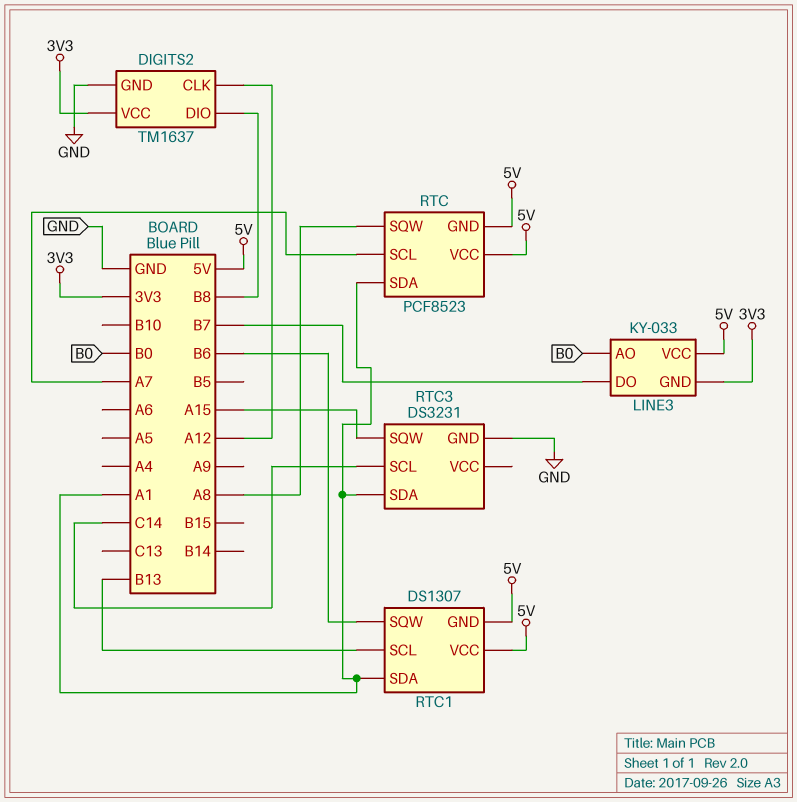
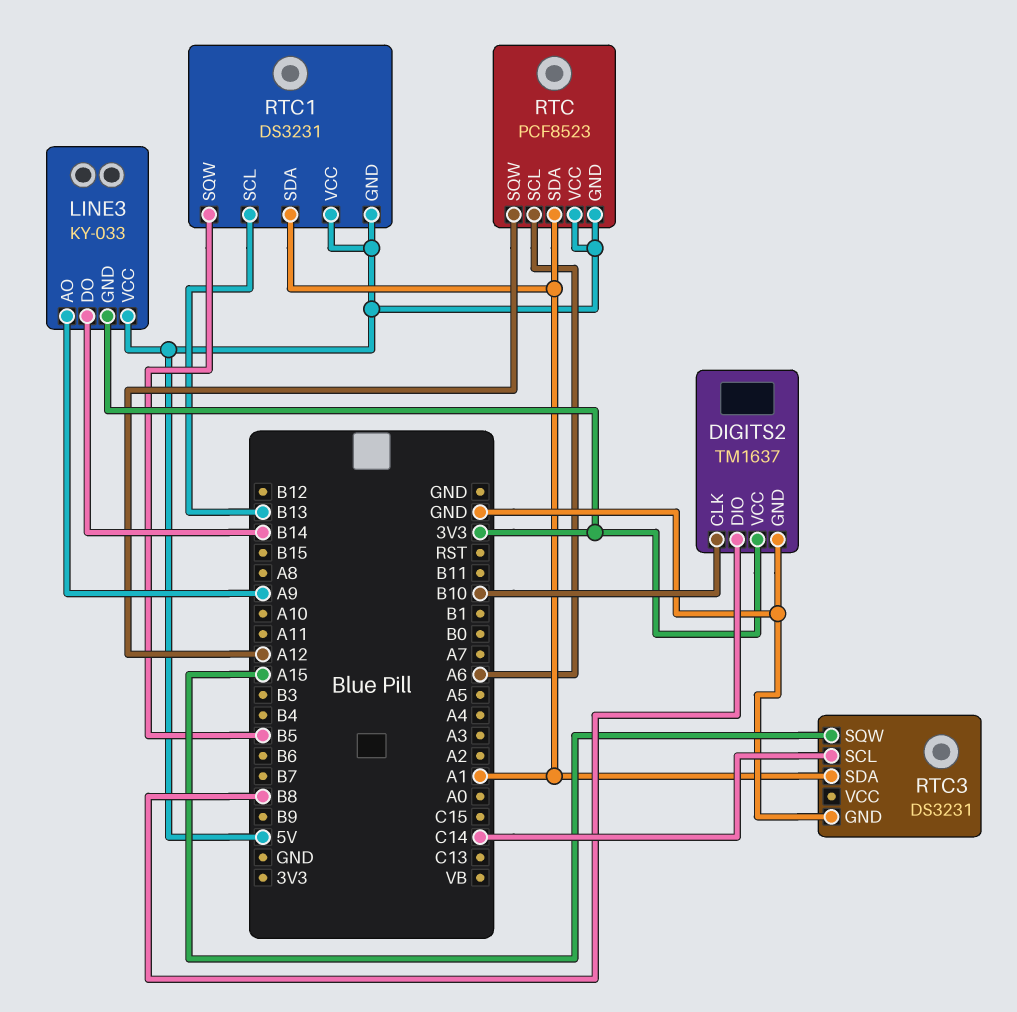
DIGITS2 pin CLK: A12 -> B10
LINE3 pin AO: B0 -> A9
LINE3 pin DO: B7 -> B14
RTC pin SCL: A7 -> A6
RTC pin SQW: A8 -> A12
RTC1: DS1307 -> DS3231
RTC1 pin SQW: B6 -> B5

